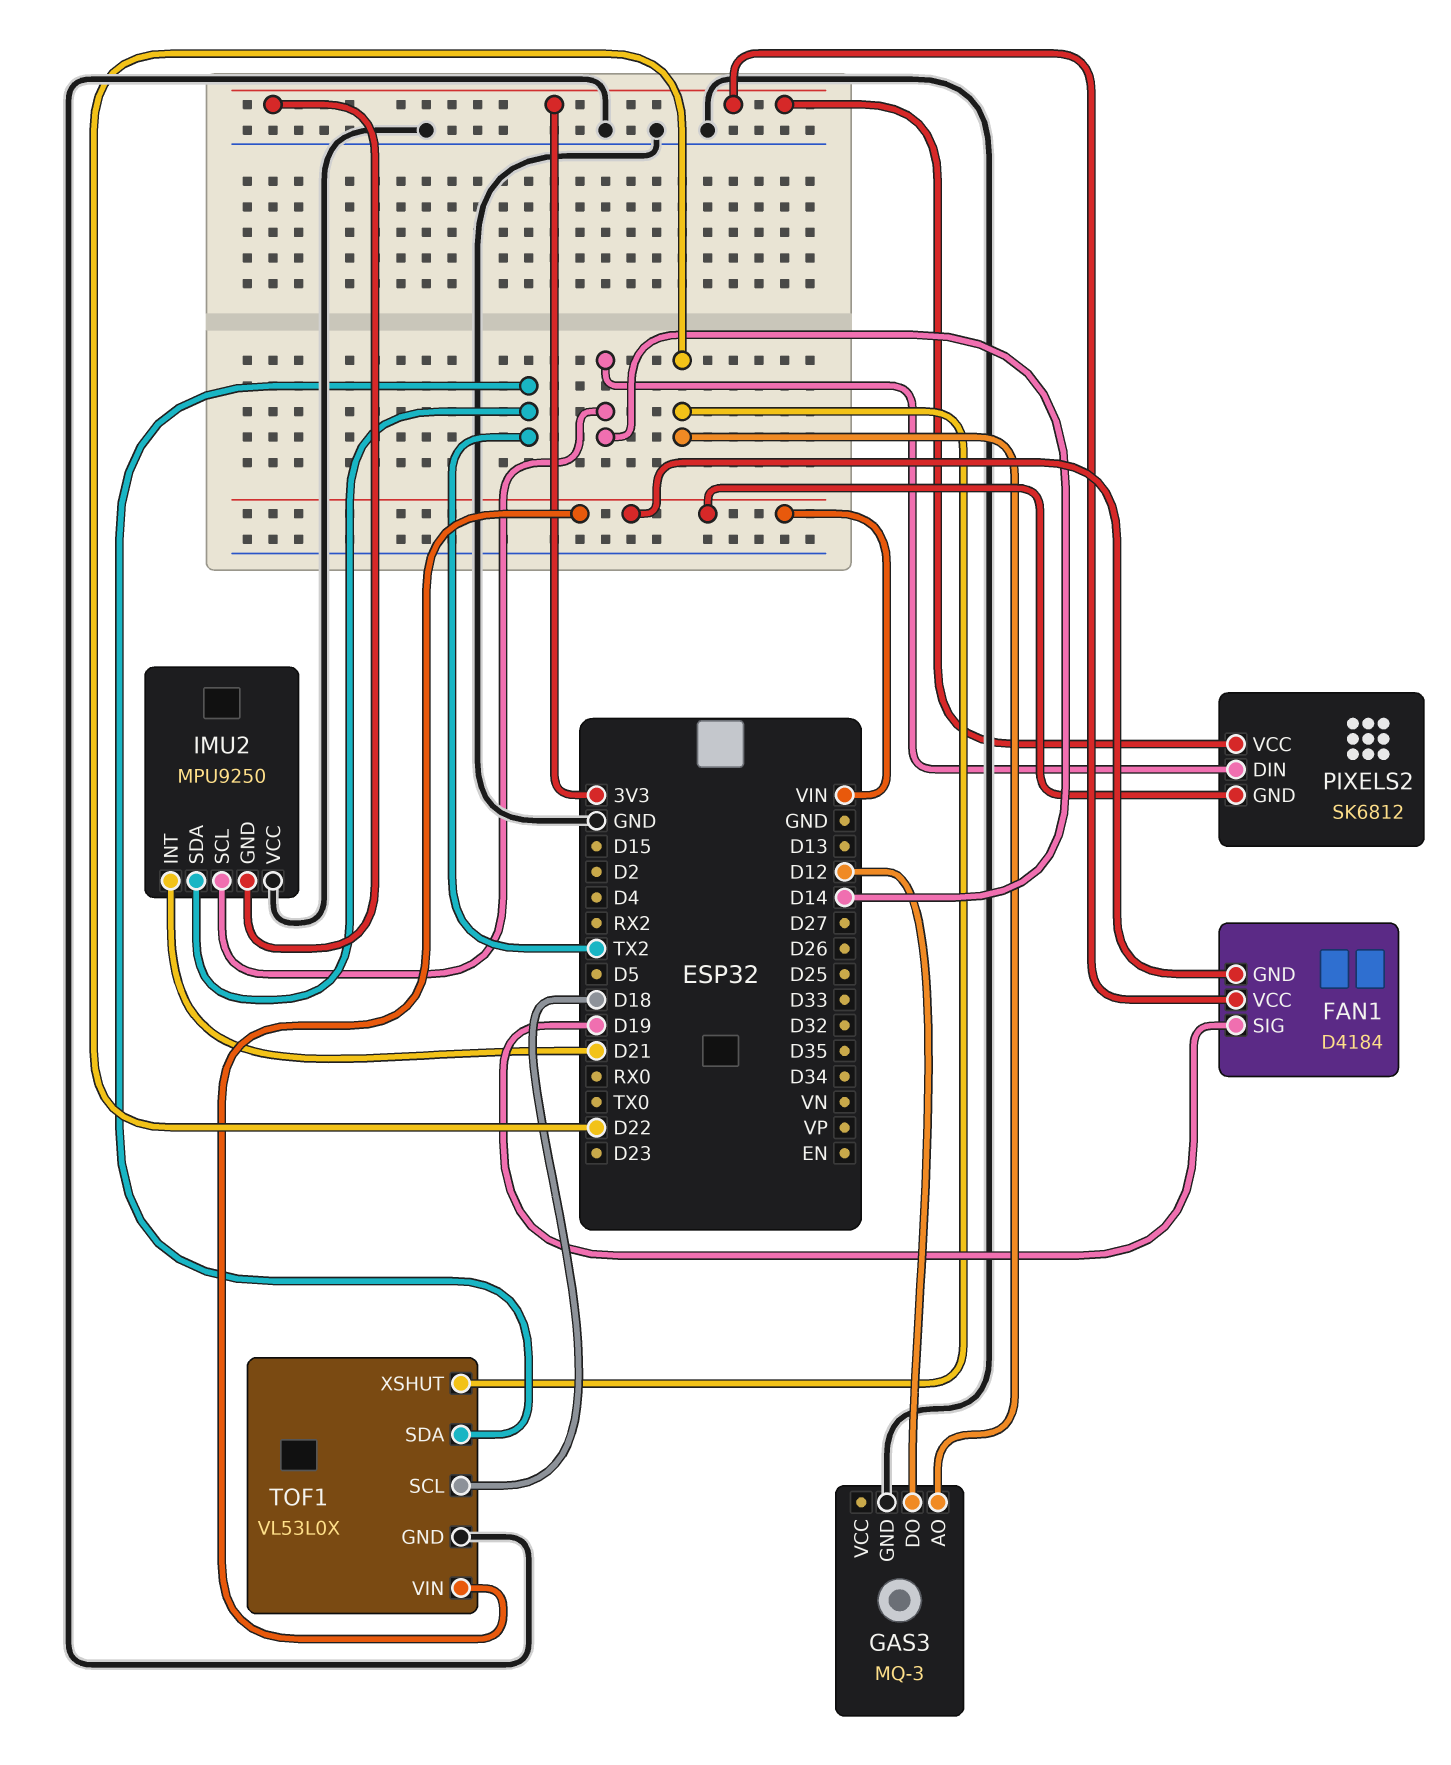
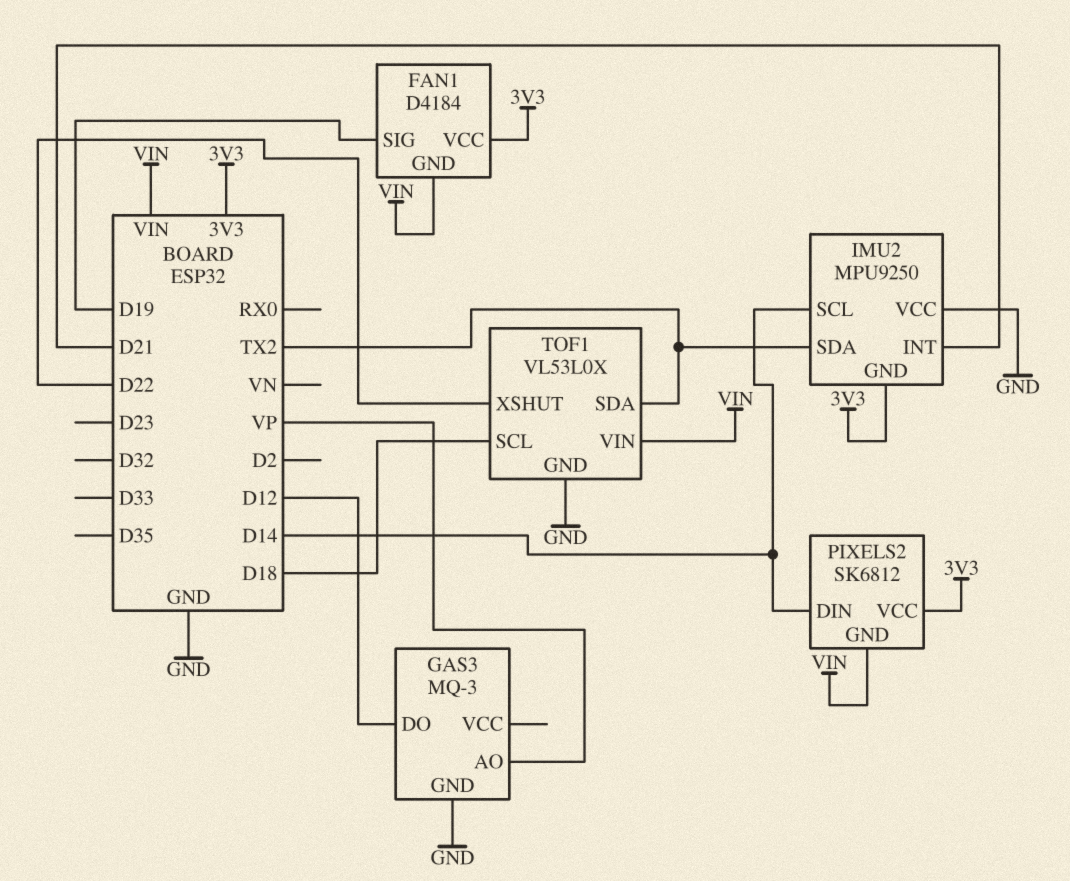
GAS3 pin AO: D22 -> VP

